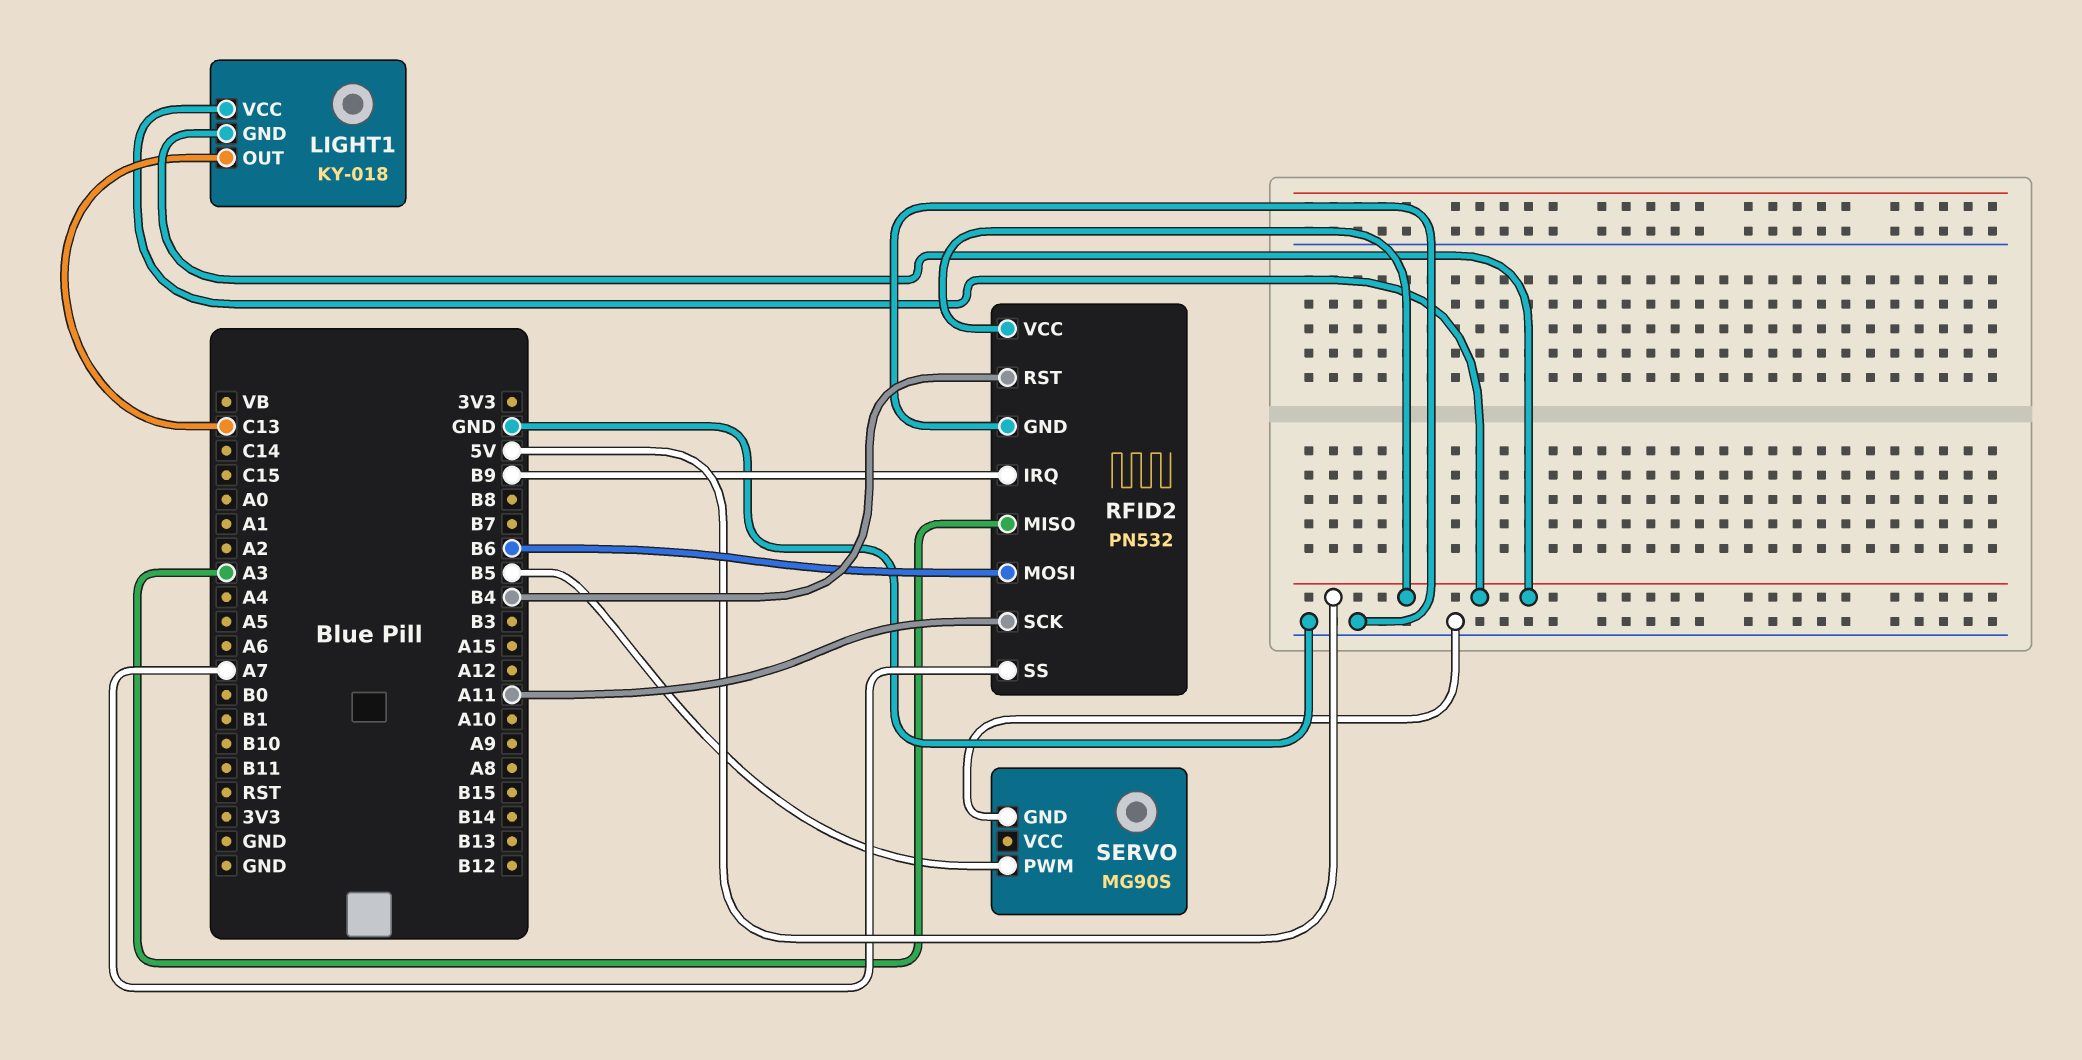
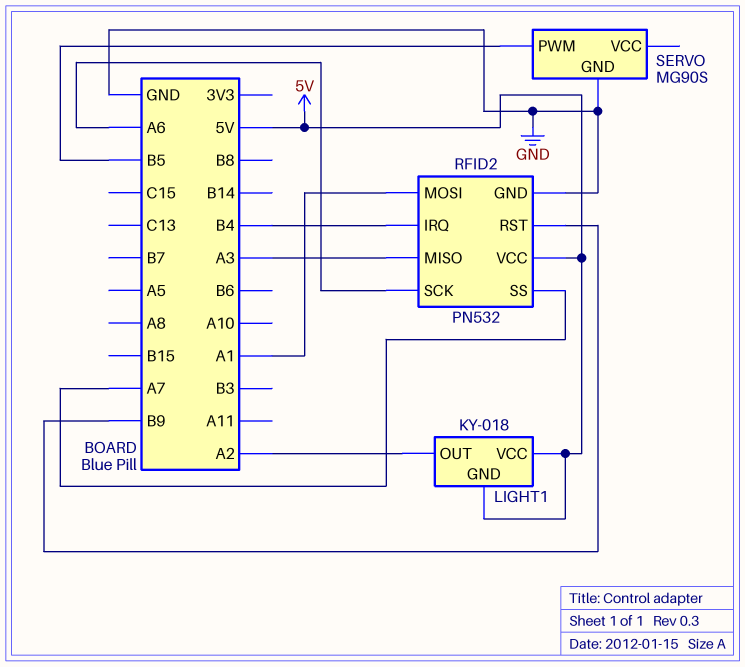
LIGHT1 pin OUT: C13 -> A2
RFID2 pin IRQ: B9 -> B4
RFID2 pin MOSI: B6 -> A1
RFID2 pin RST: B4 -> B9
RFID2 pin SCK: A11 -> A6

